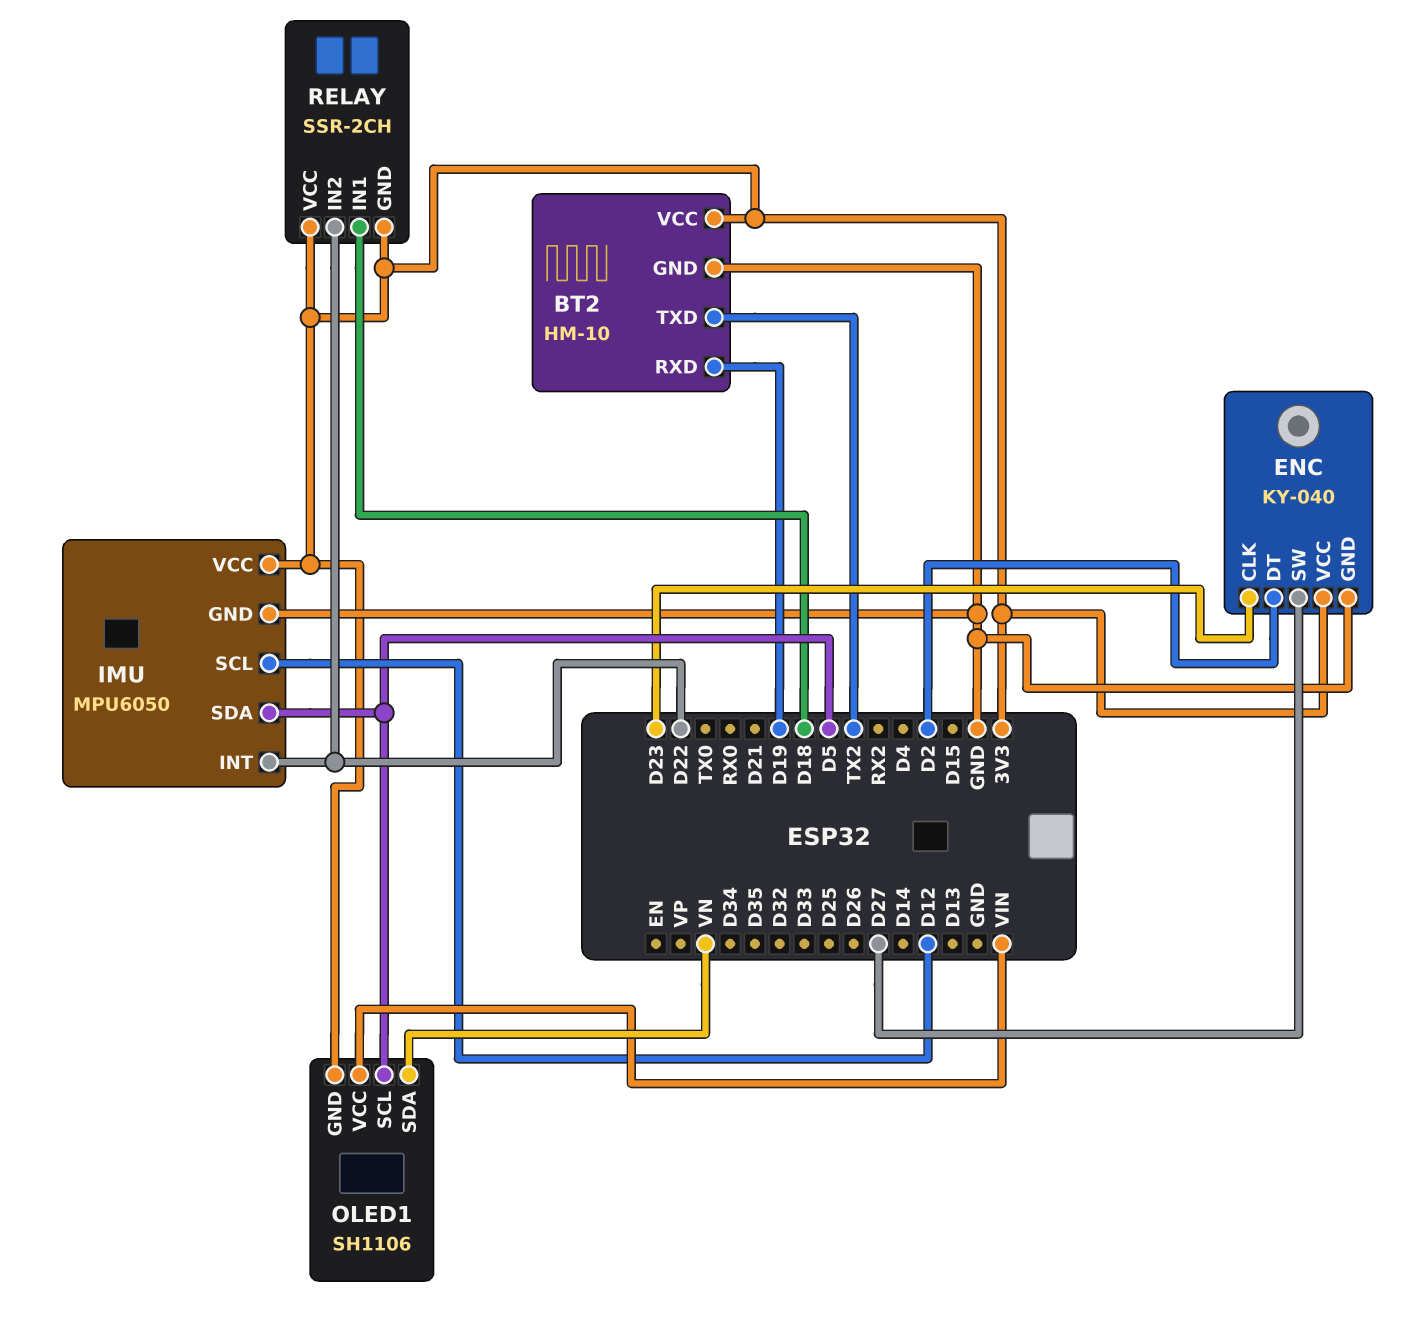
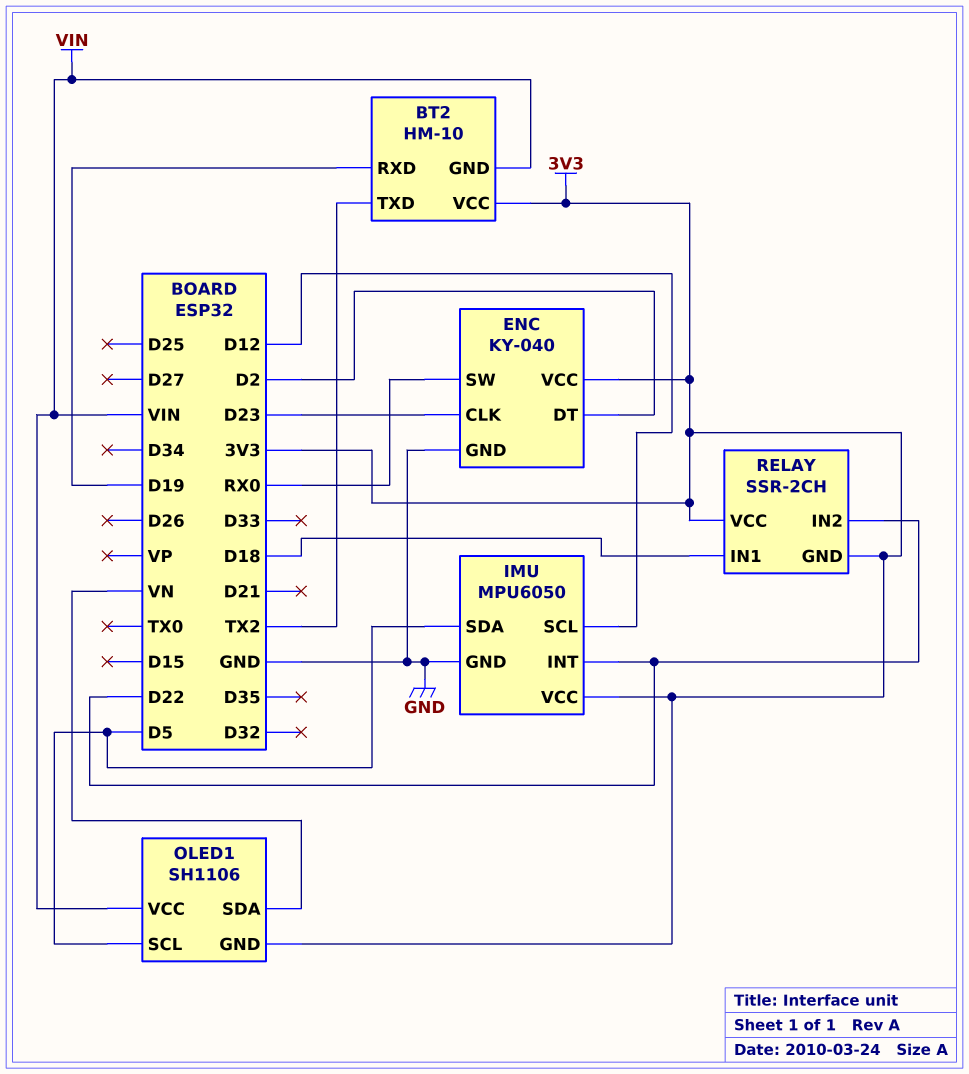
BT2 pin GND: GND -> VIN
ENC pin SW: D27 -> RX0

